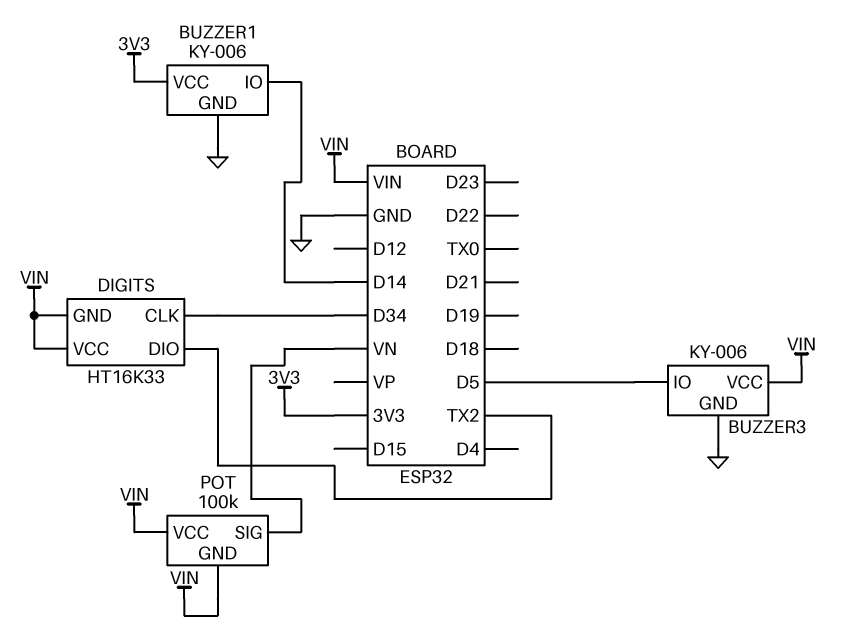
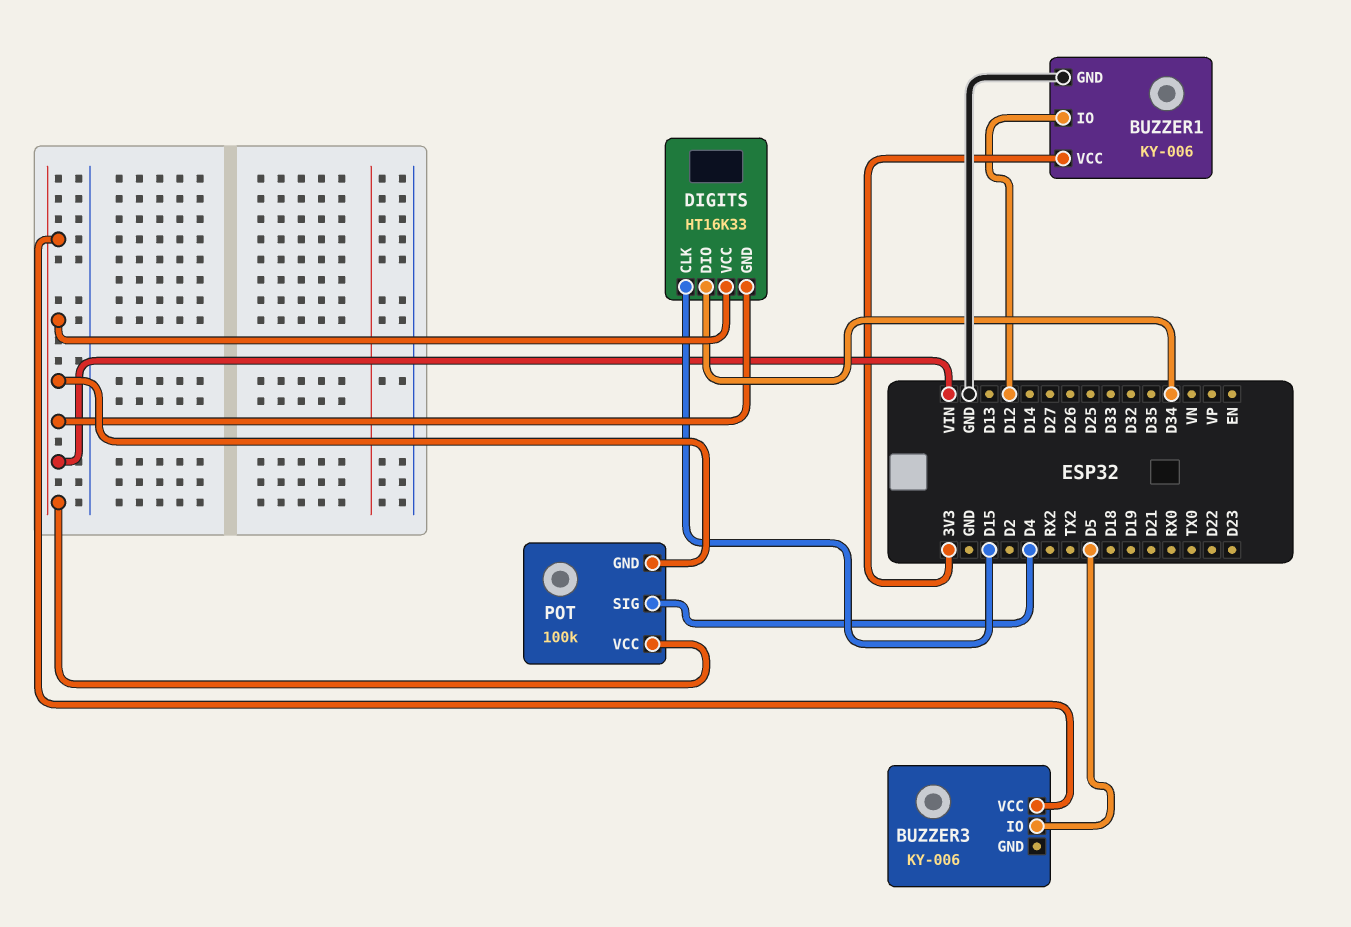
BUZZER1 pin IO: D14 -> D12
BUZZER3 pin GND: GND -> none
DIGITS pin CLK: D34 -> D15
DIGITS pin DIO: TX2 -> D34
POT pin SIG: VN -> D4

